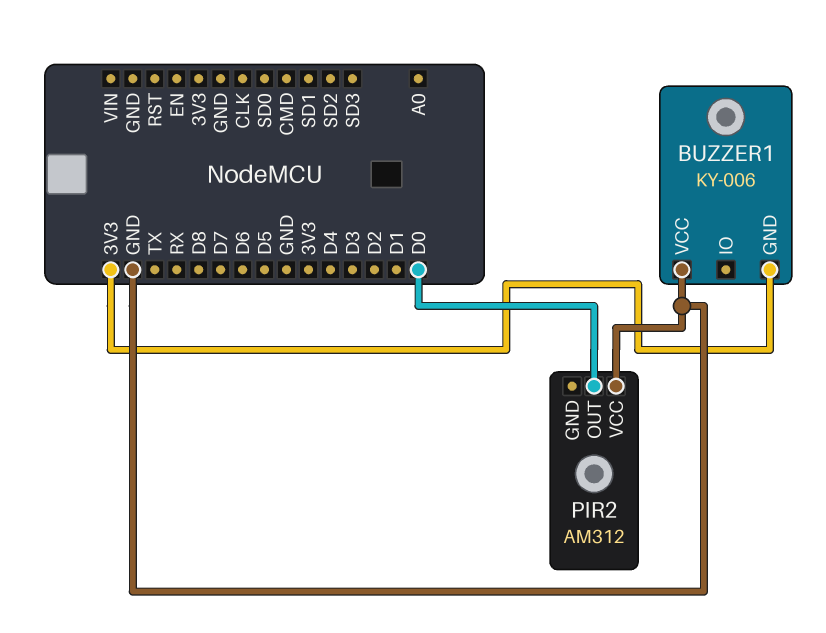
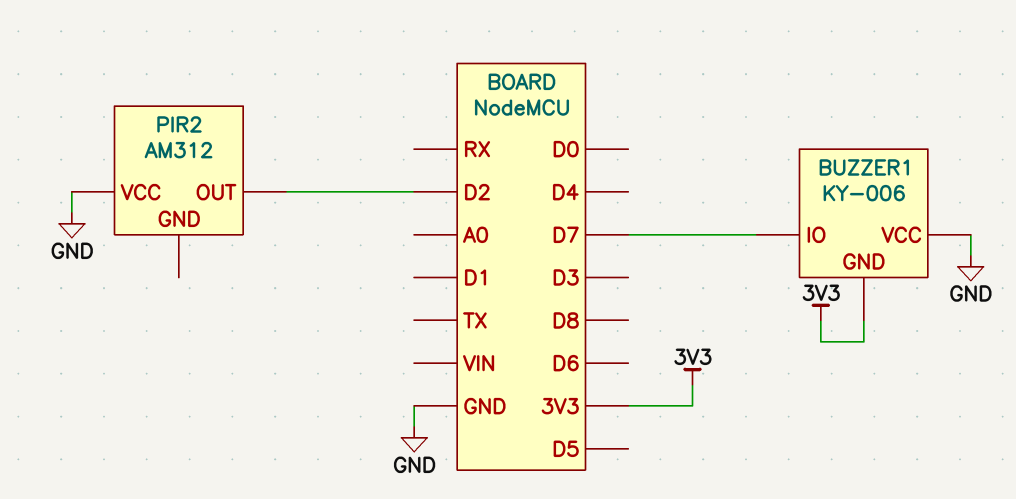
BUZZER1 pin IO: none -> D7
PIR2 pin OUT: D0 -> D2

